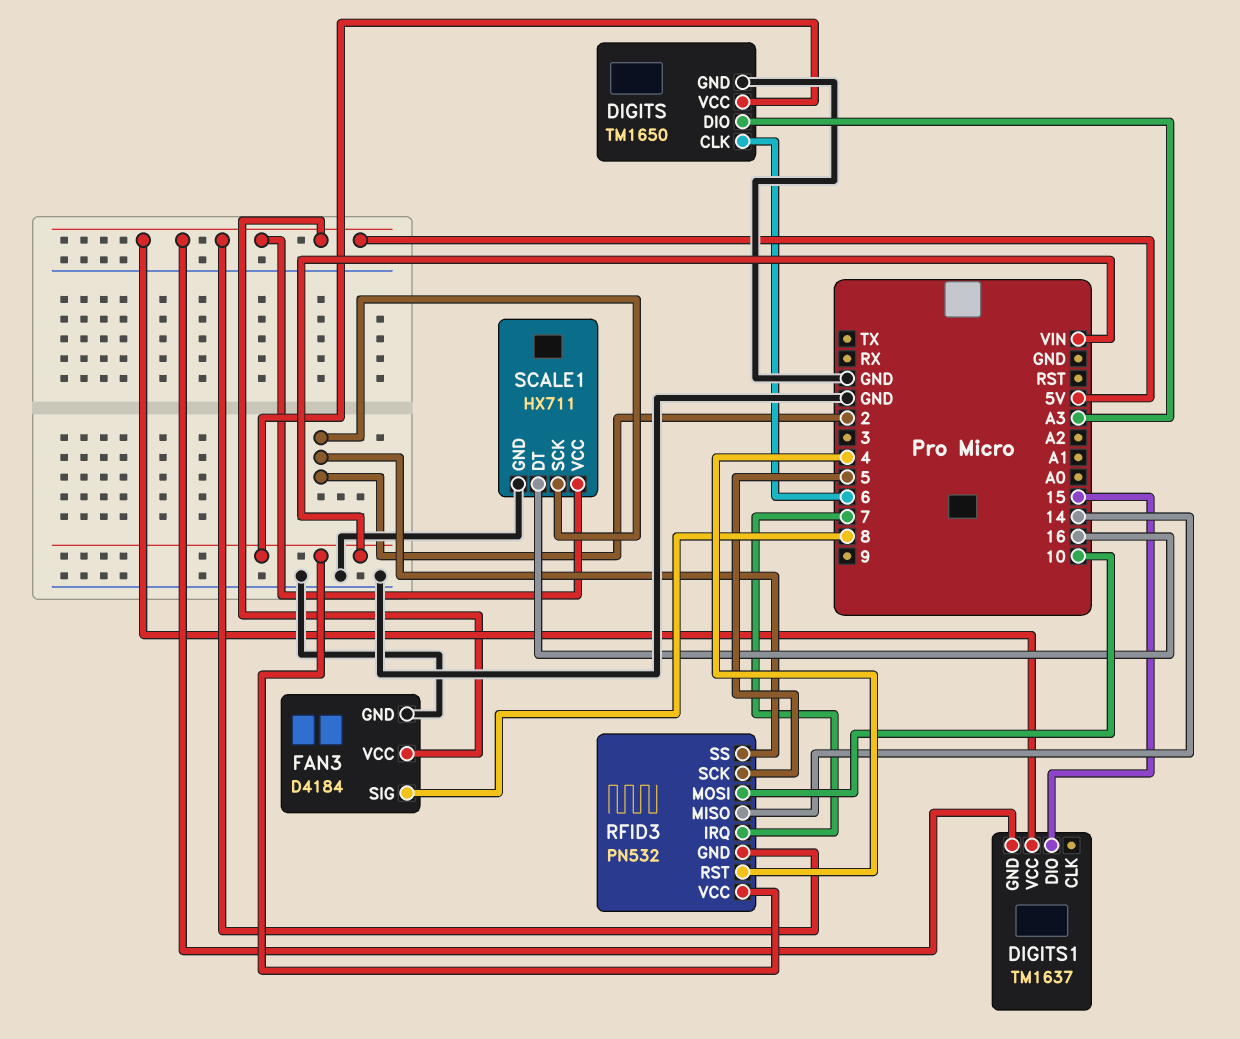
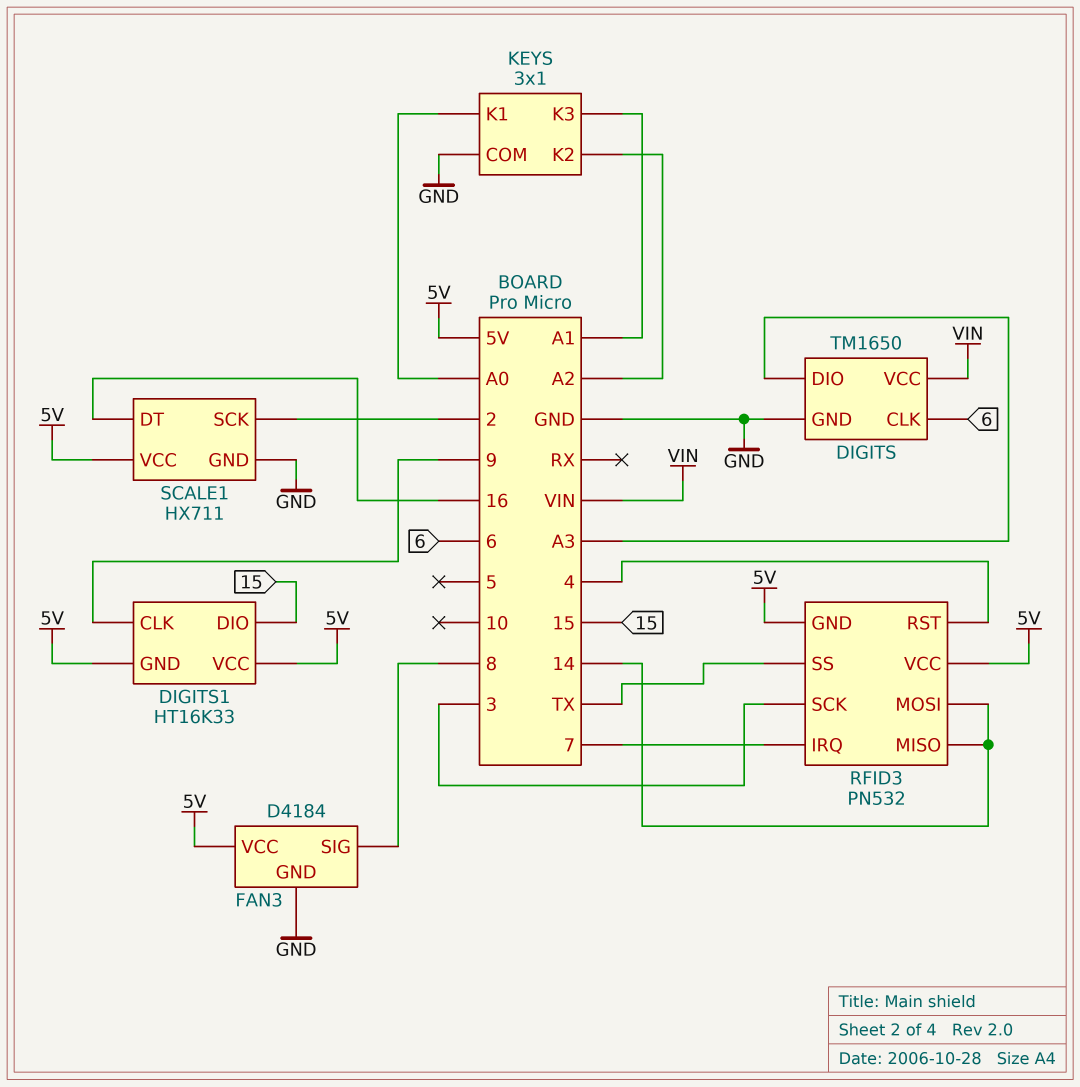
DIGITS1: TM1637 -> HT16K33
DIGITS1 pin CLK: none -> 9
KEYS: none -> 3x1
KEYS pin COM: none -> GND
KEYS pin K1: none -> A0
KEYS pin K2: none -> A2
KEYS pin K3: none -> A1
RFID3 pin MOSI: 10 -> 14
RFID3 pin SCK: 5 -> 3
RFID3 pin SS: 2 -> TX
RFID3 pin VCC: VIN -> 5V

